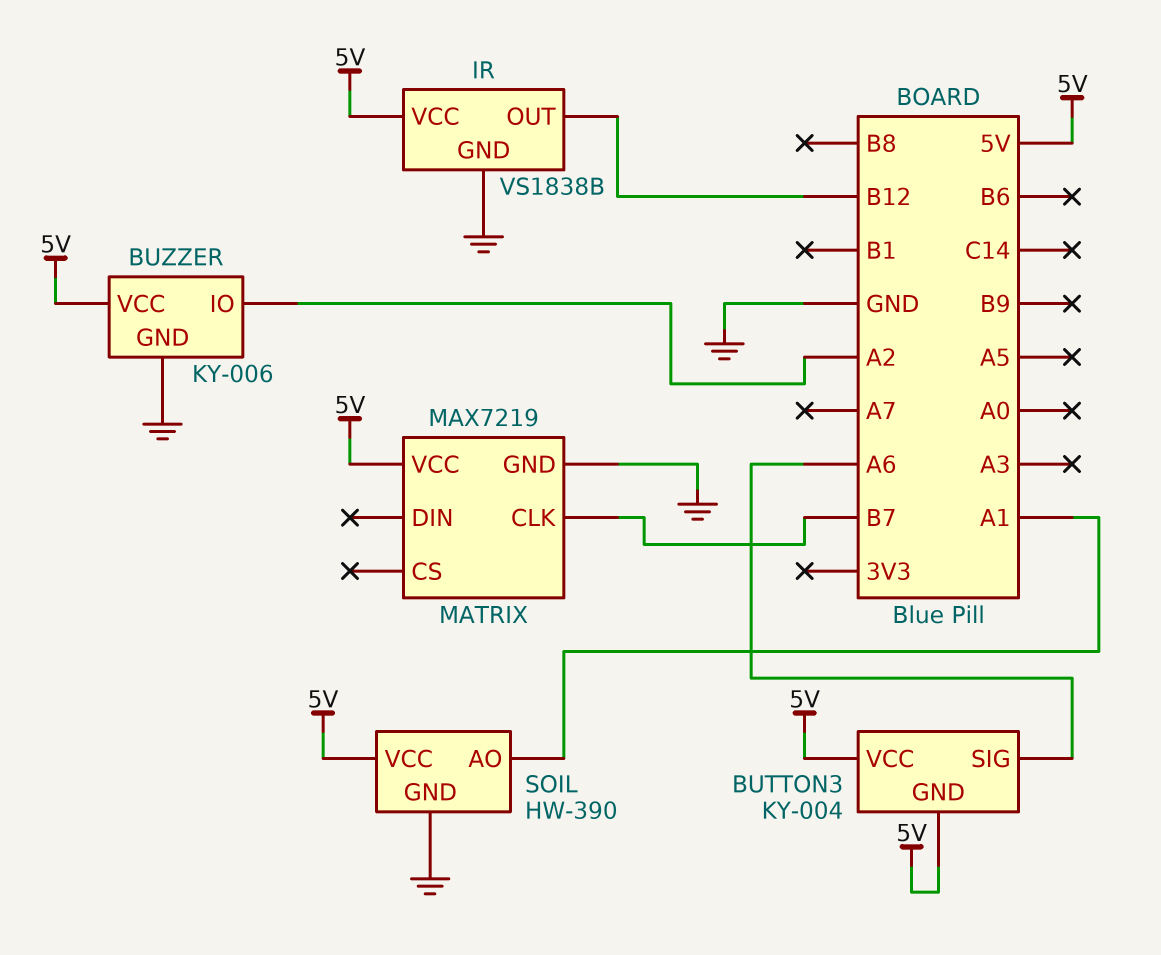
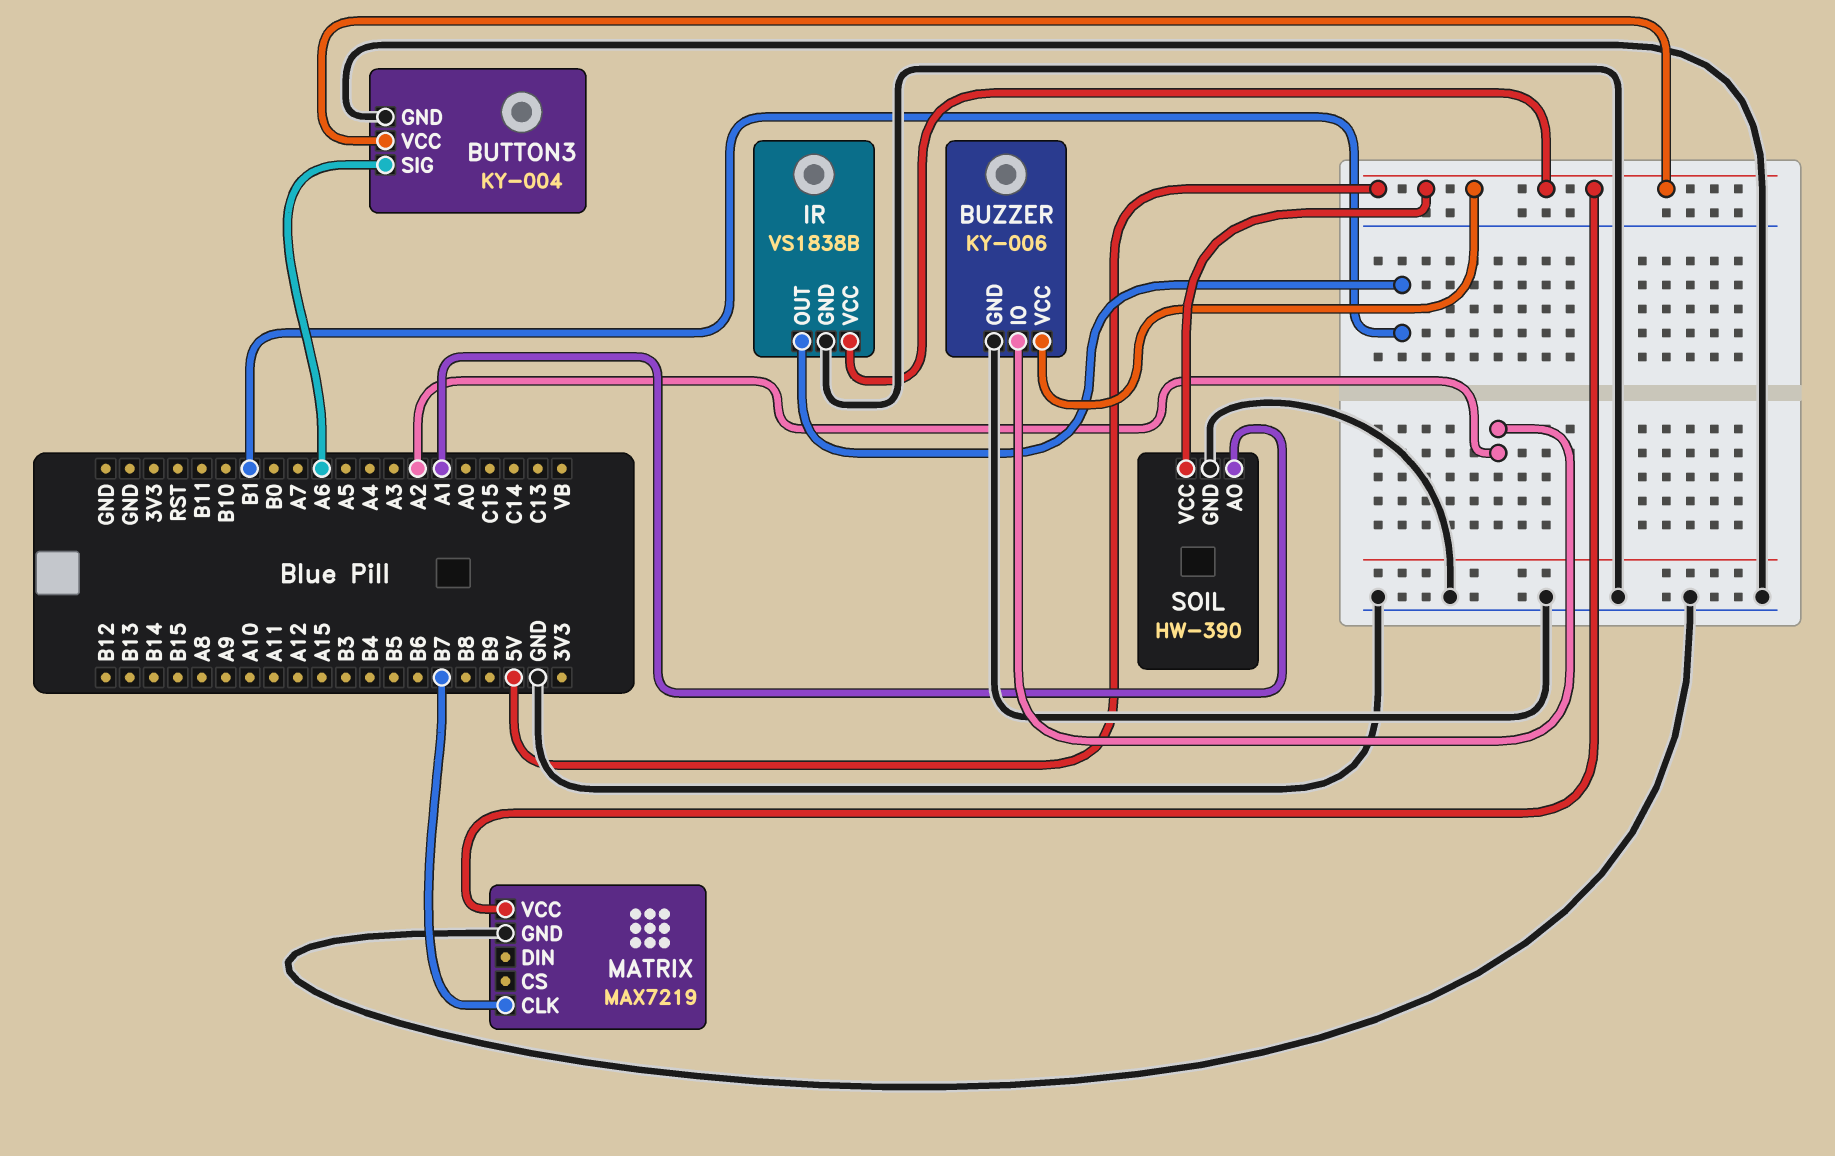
BUTTON3 pin GND: 5V -> GND
IR pin OUT: B12 -> B1

